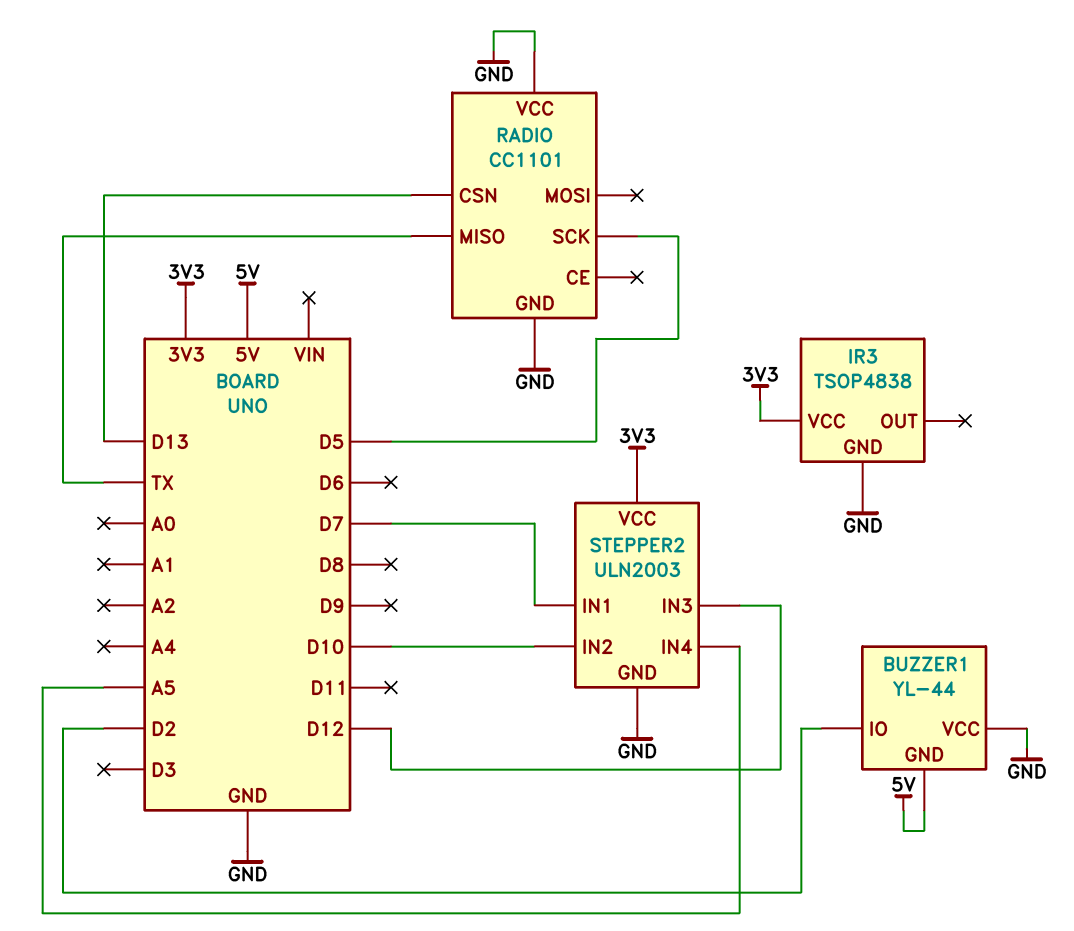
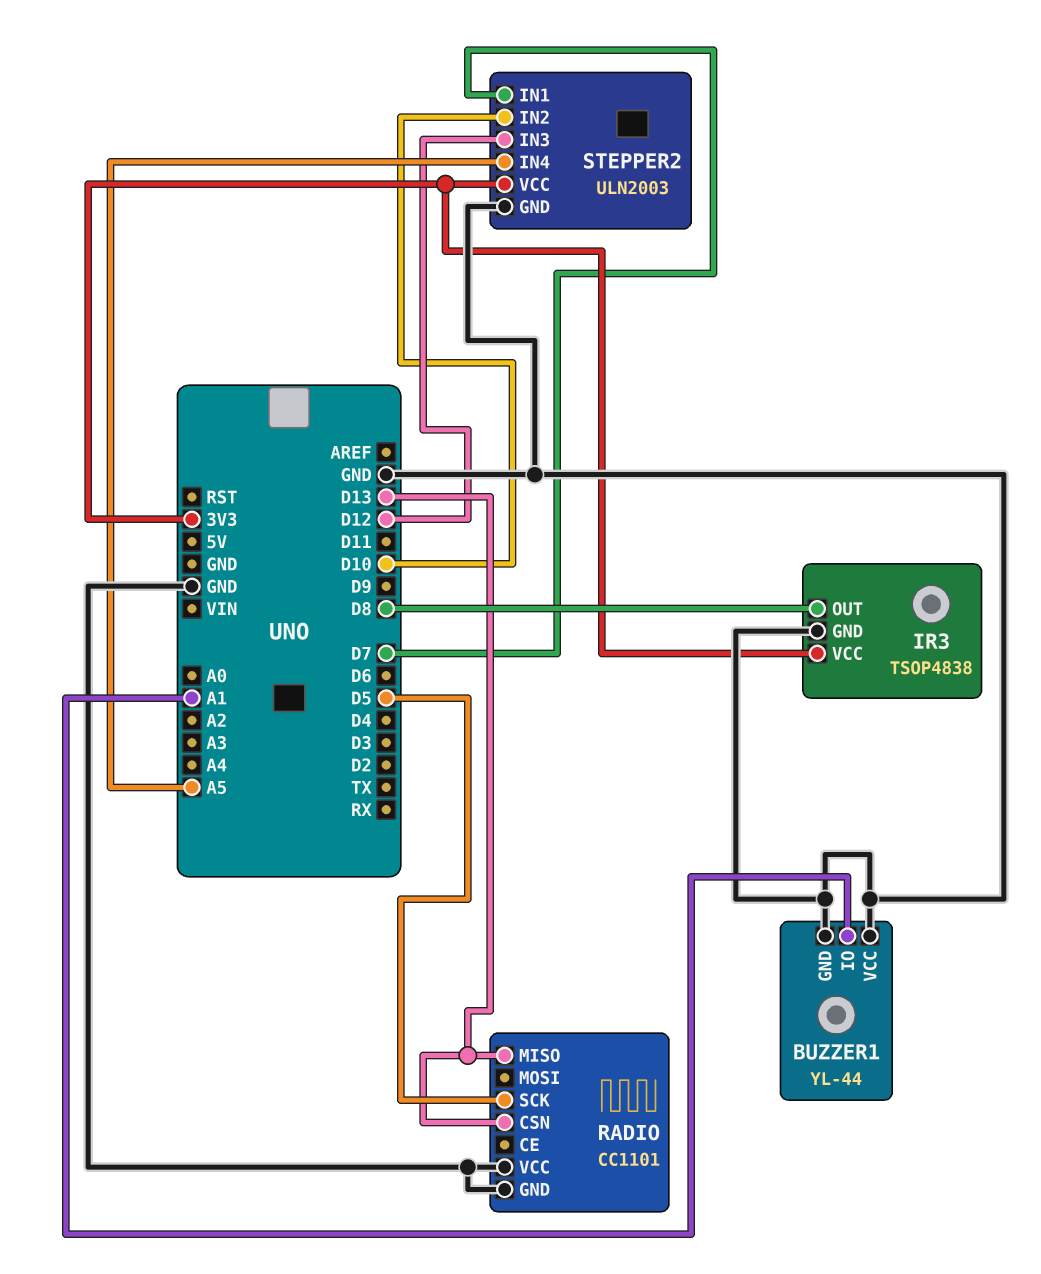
BUZZER1 pin GND: 5V -> GND
BUZZER1 pin IO: D2 -> A1
IR3 pin OUT: none -> D8
RADIO pin MISO: TX -> D13

